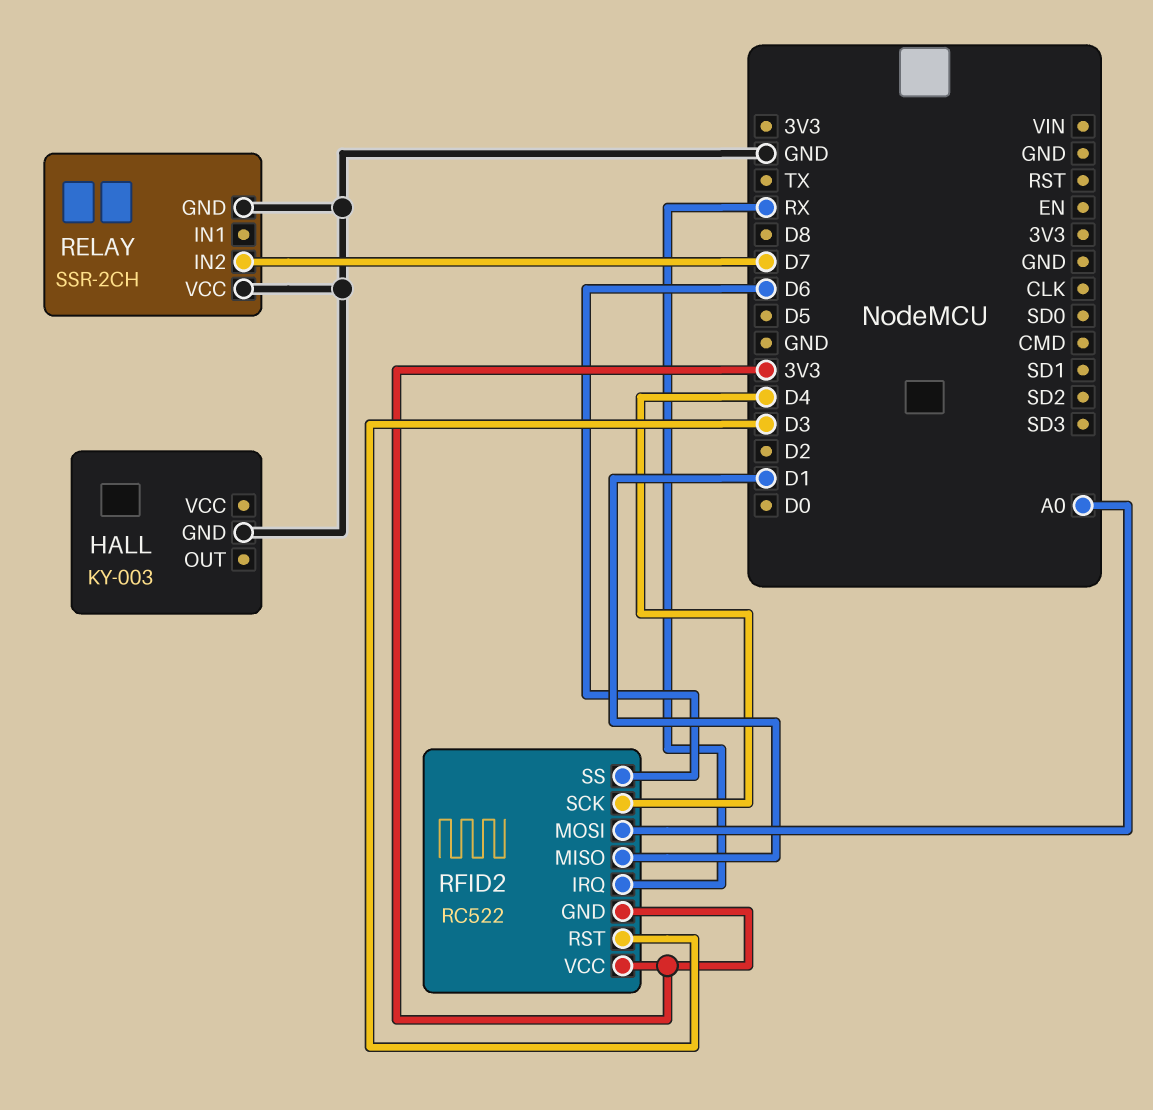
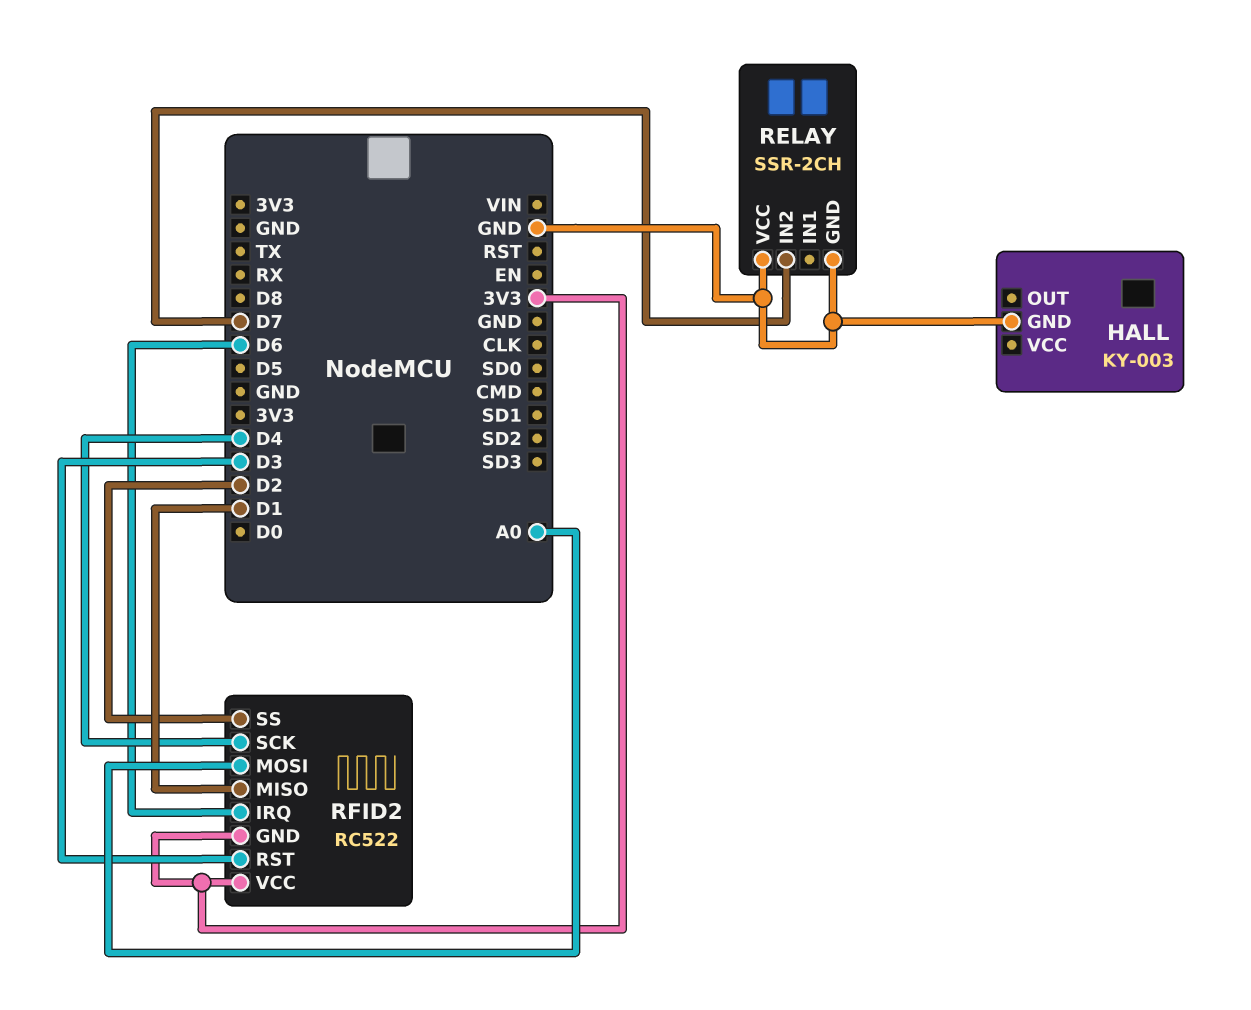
RFID2 pin IRQ: RX -> D6
RFID2 pin SS: D6 -> D2

